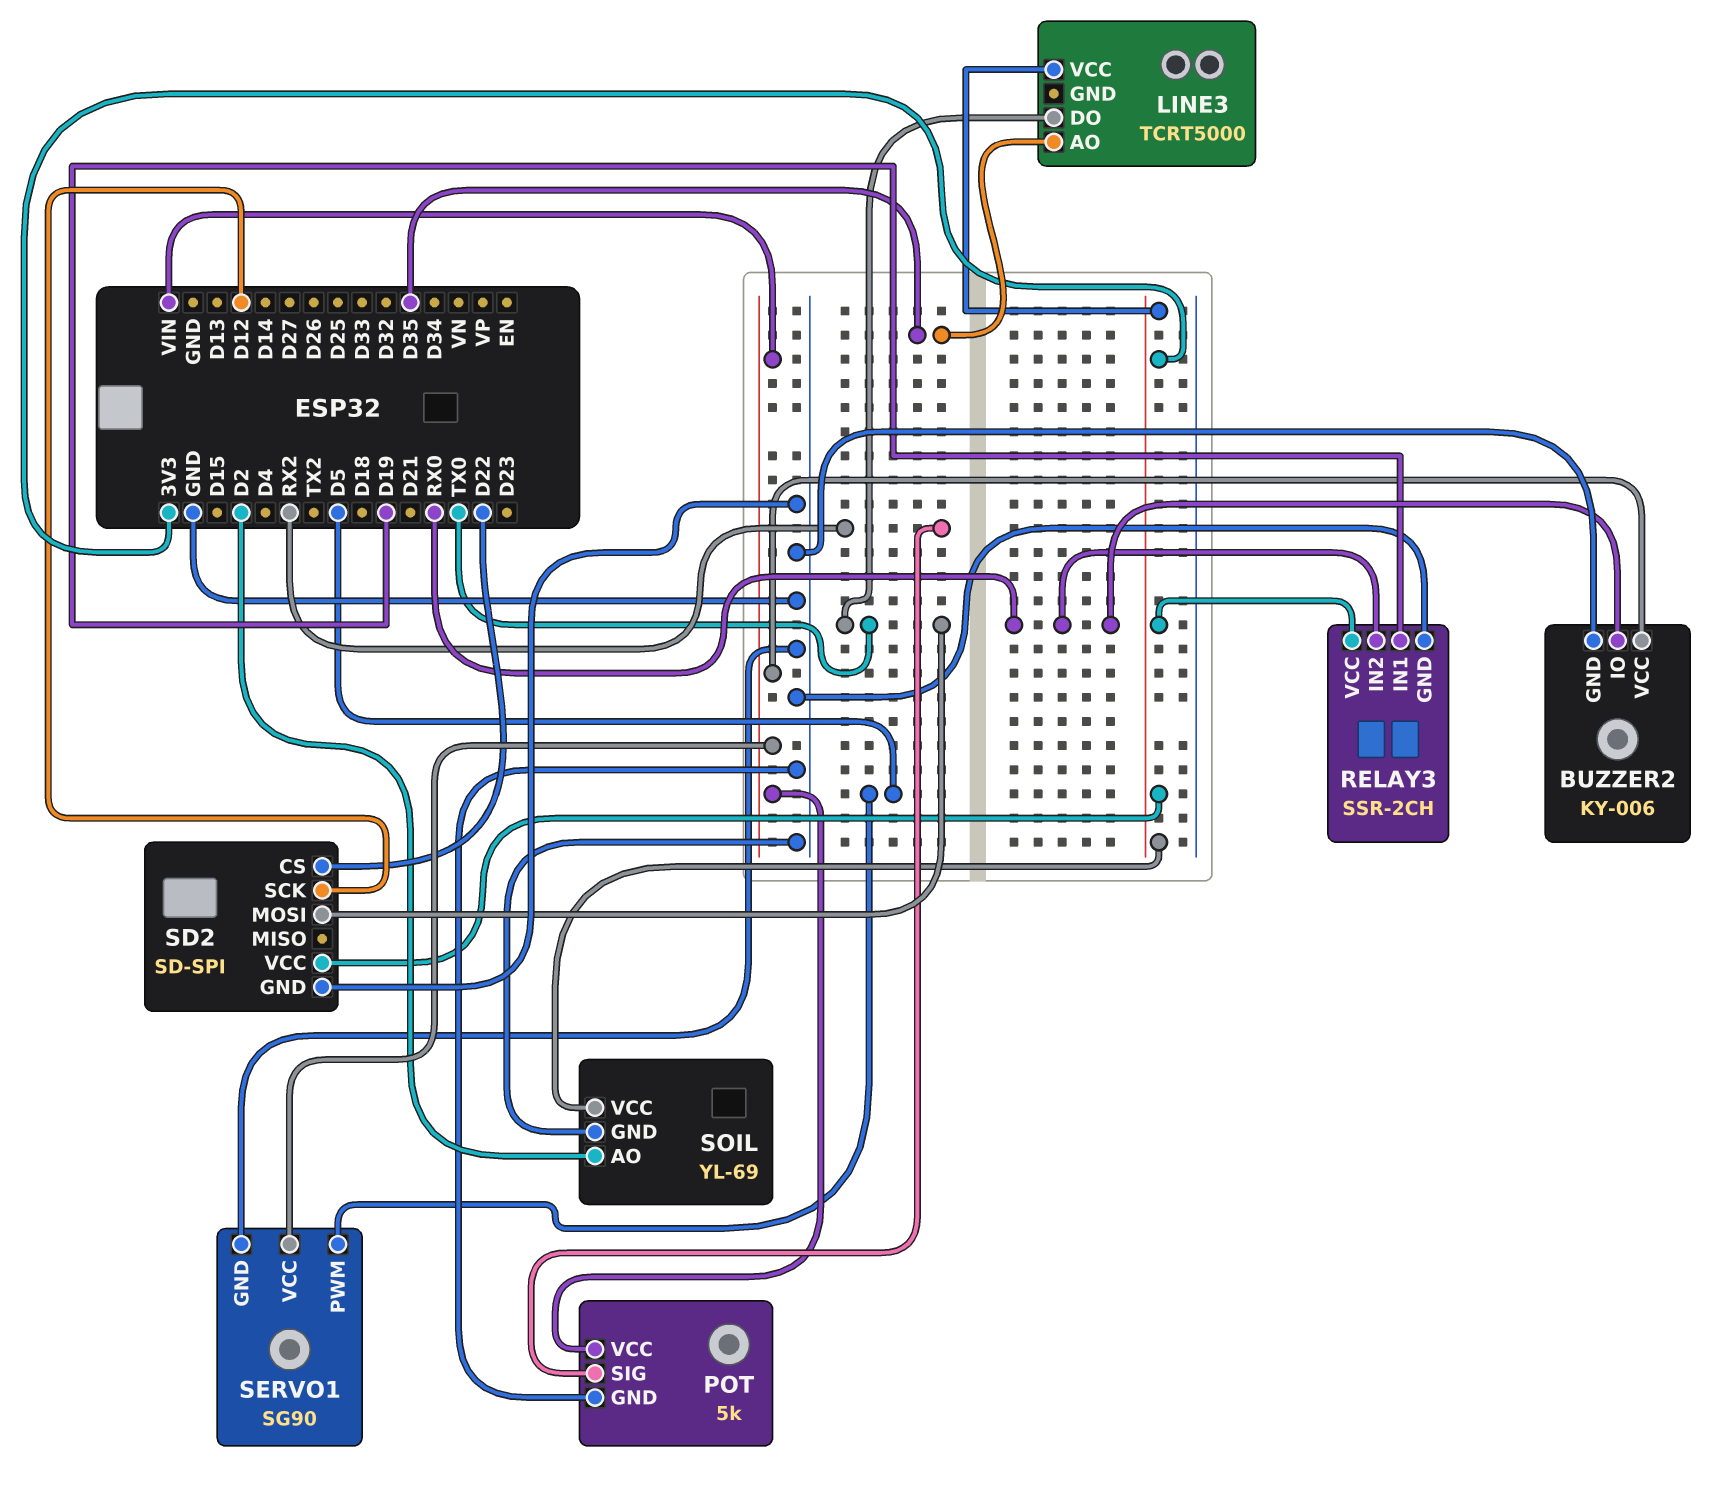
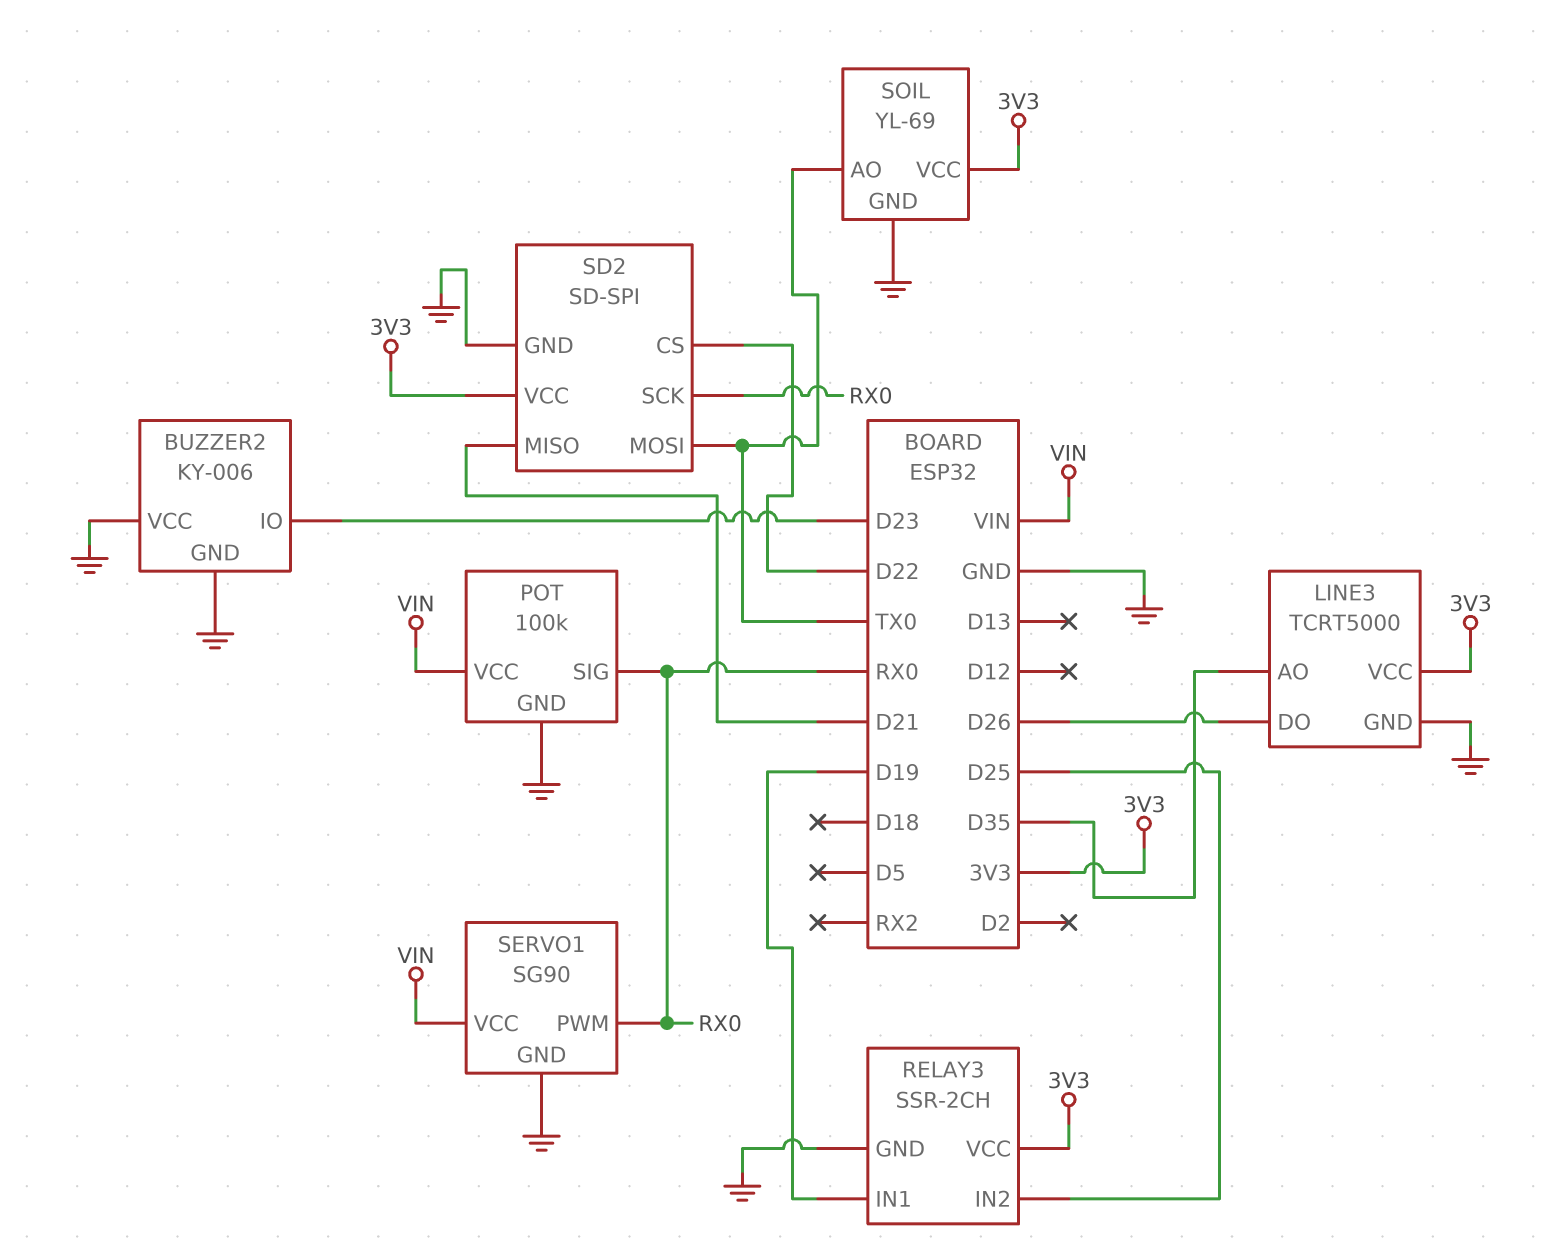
BUZZER2 pin IO: RX0 -> D23
BUZZER2 pin VCC: VIN -> GND
LINE3 pin DO: TX0 -> D26
LINE3 pin GND: none -> GND
POT: 5k -> 100k
POT pin SIG: RX2 -> RX0
RELAY3 pin IN2: RX0 -> D25
SD2 pin MISO: none -> D21
SD2 pin SCK: D12 -> RX0
SERVO1 pin PWM: D5 -> RX0
SOIL pin AO: D2 -> TX0

